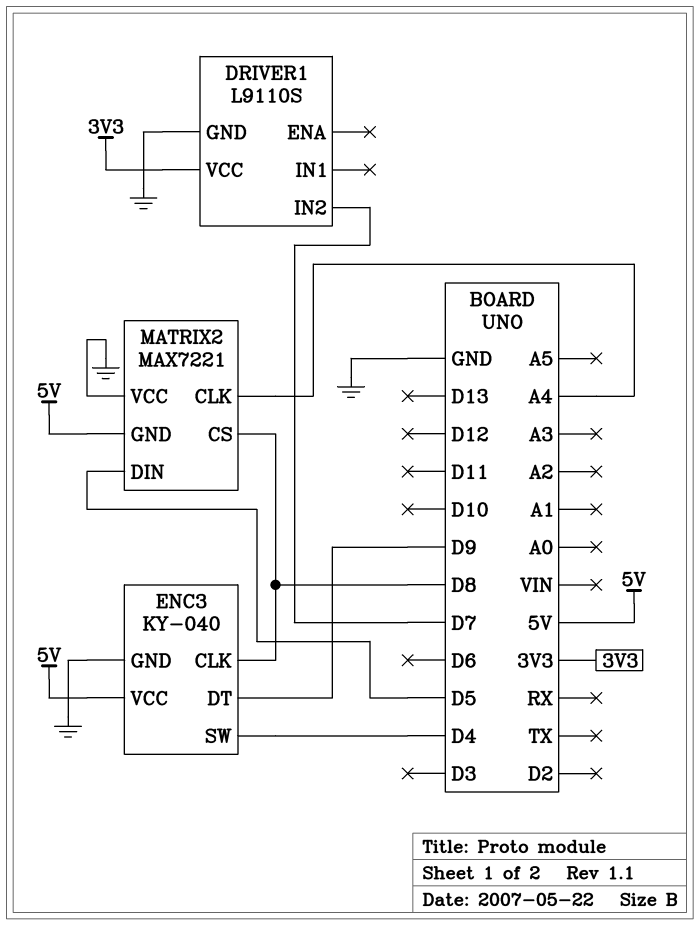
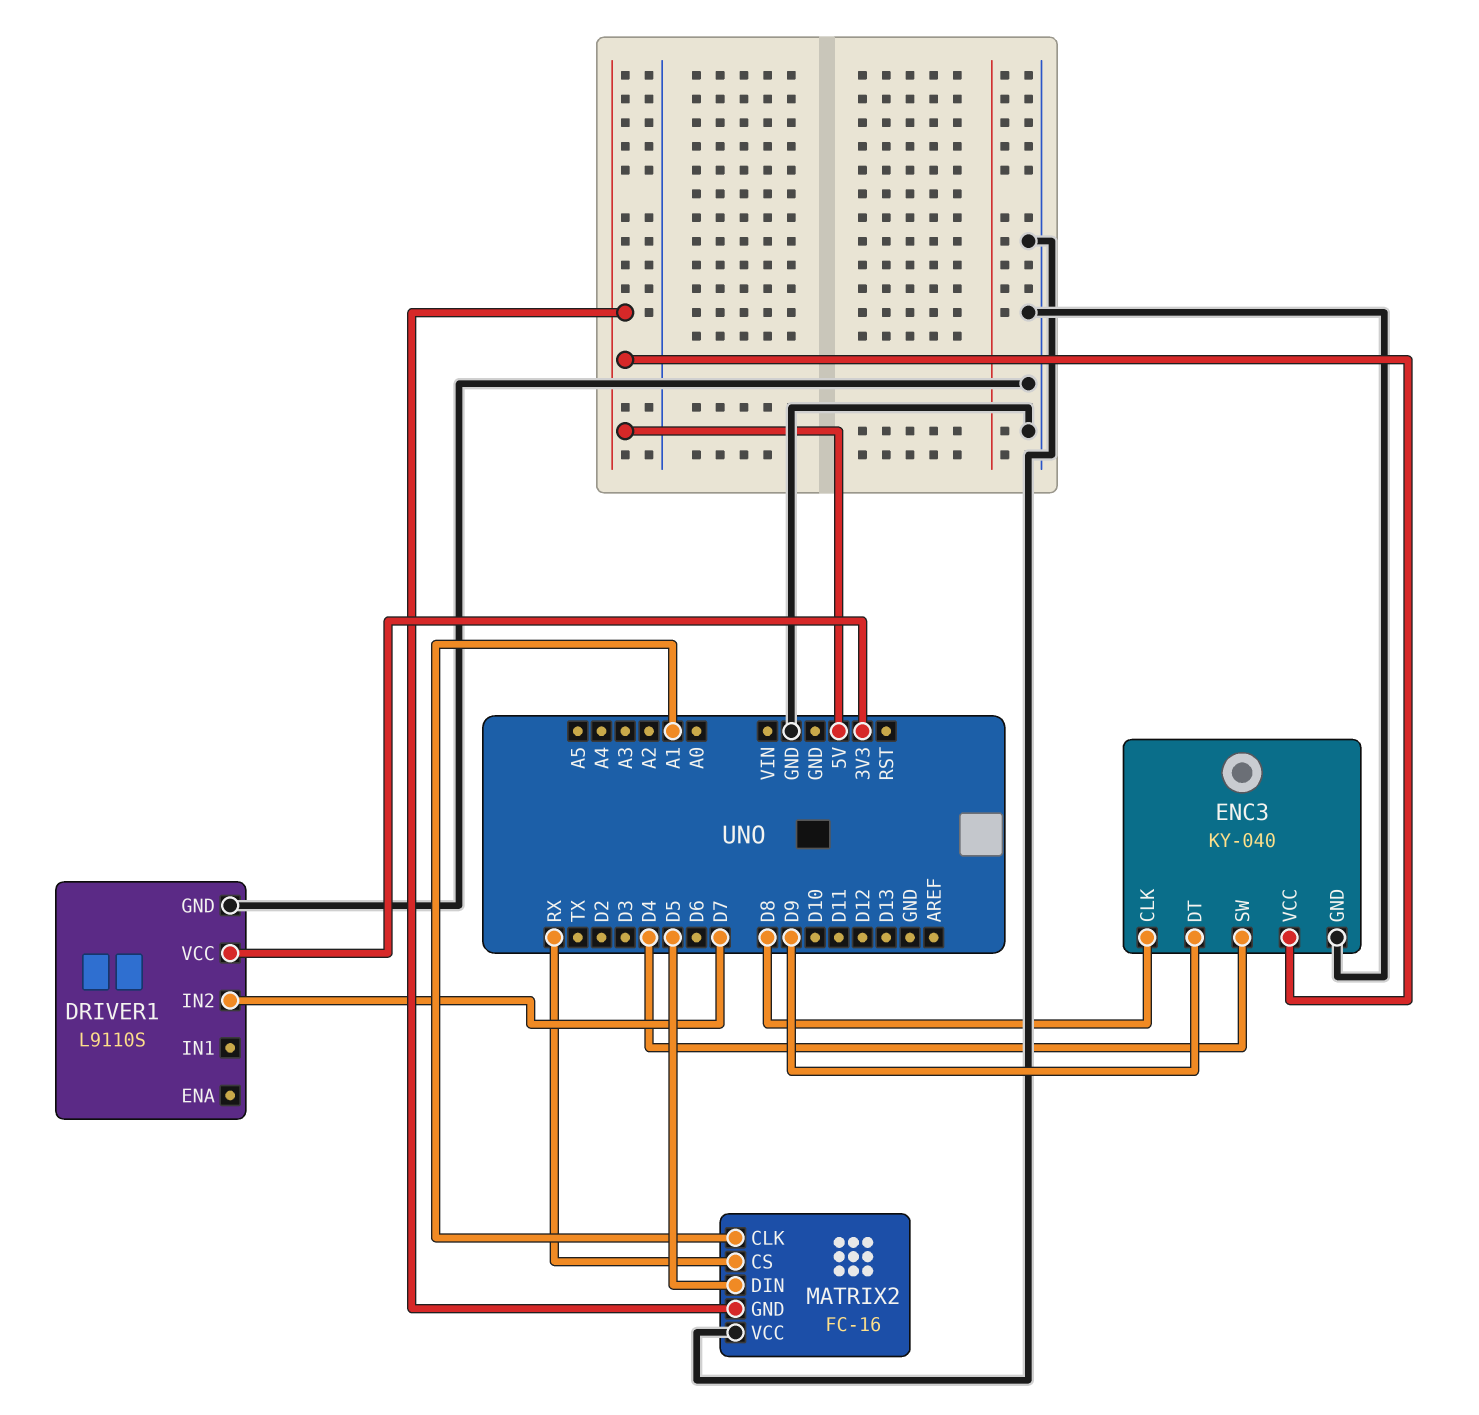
MATRIX2: MAX7221 -> FC-16
MATRIX2 pin CLK: A4 -> A1
MATRIX2 pin CS: D8 -> RX

